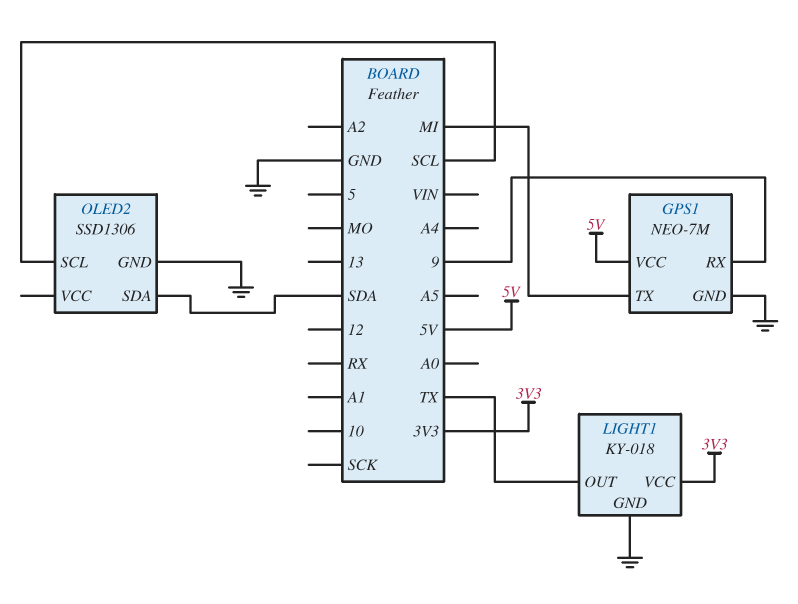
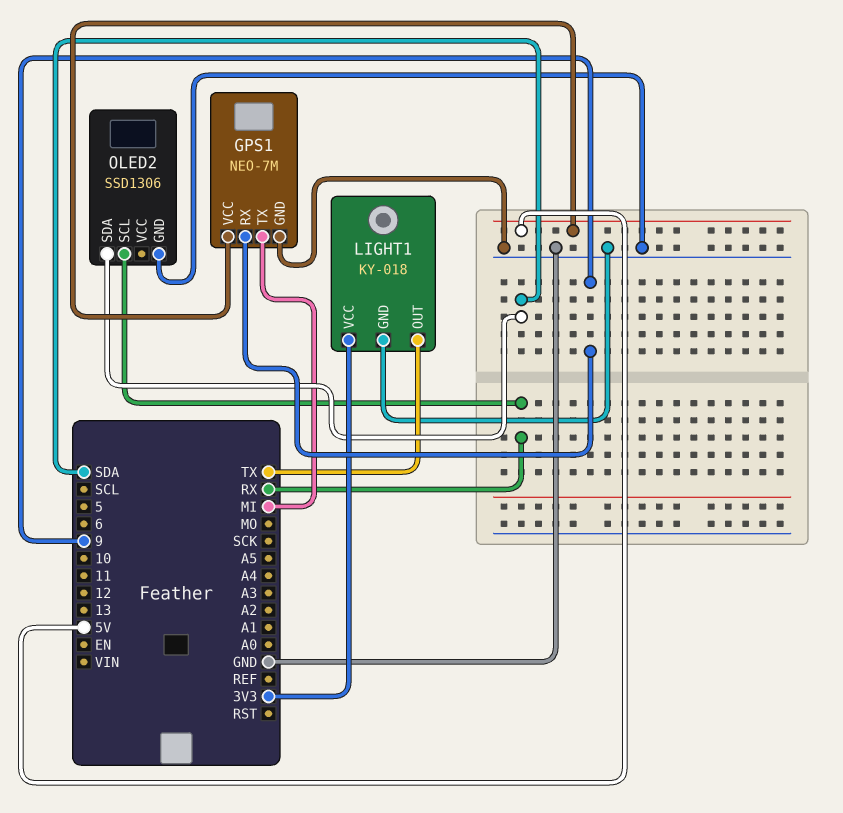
OLED2 pin SCL: SCL -> RX

